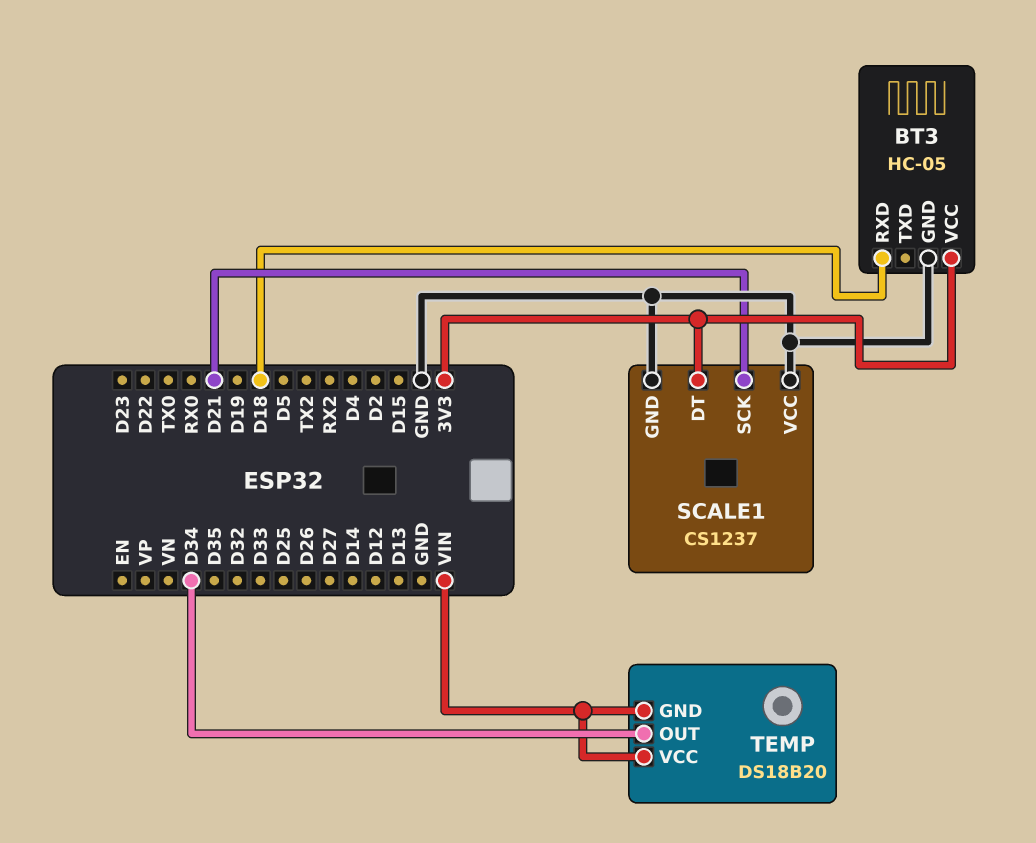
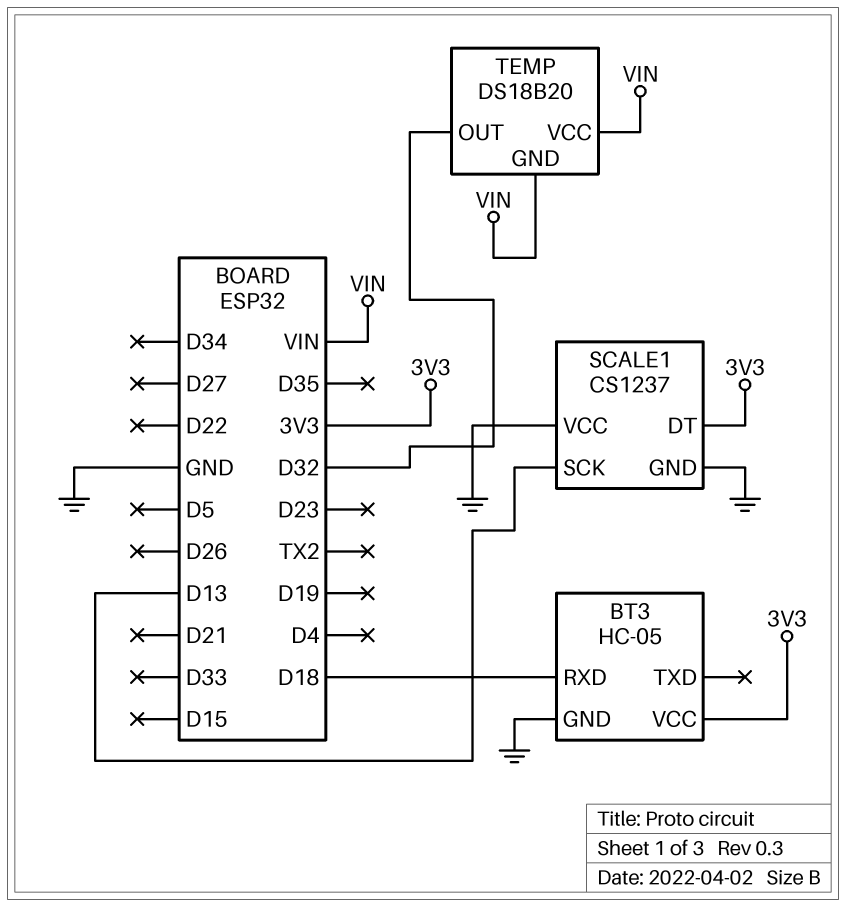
SCALE1 pin SCK: D21 -> D13
TEMP pin OUT: D34 -> D32

